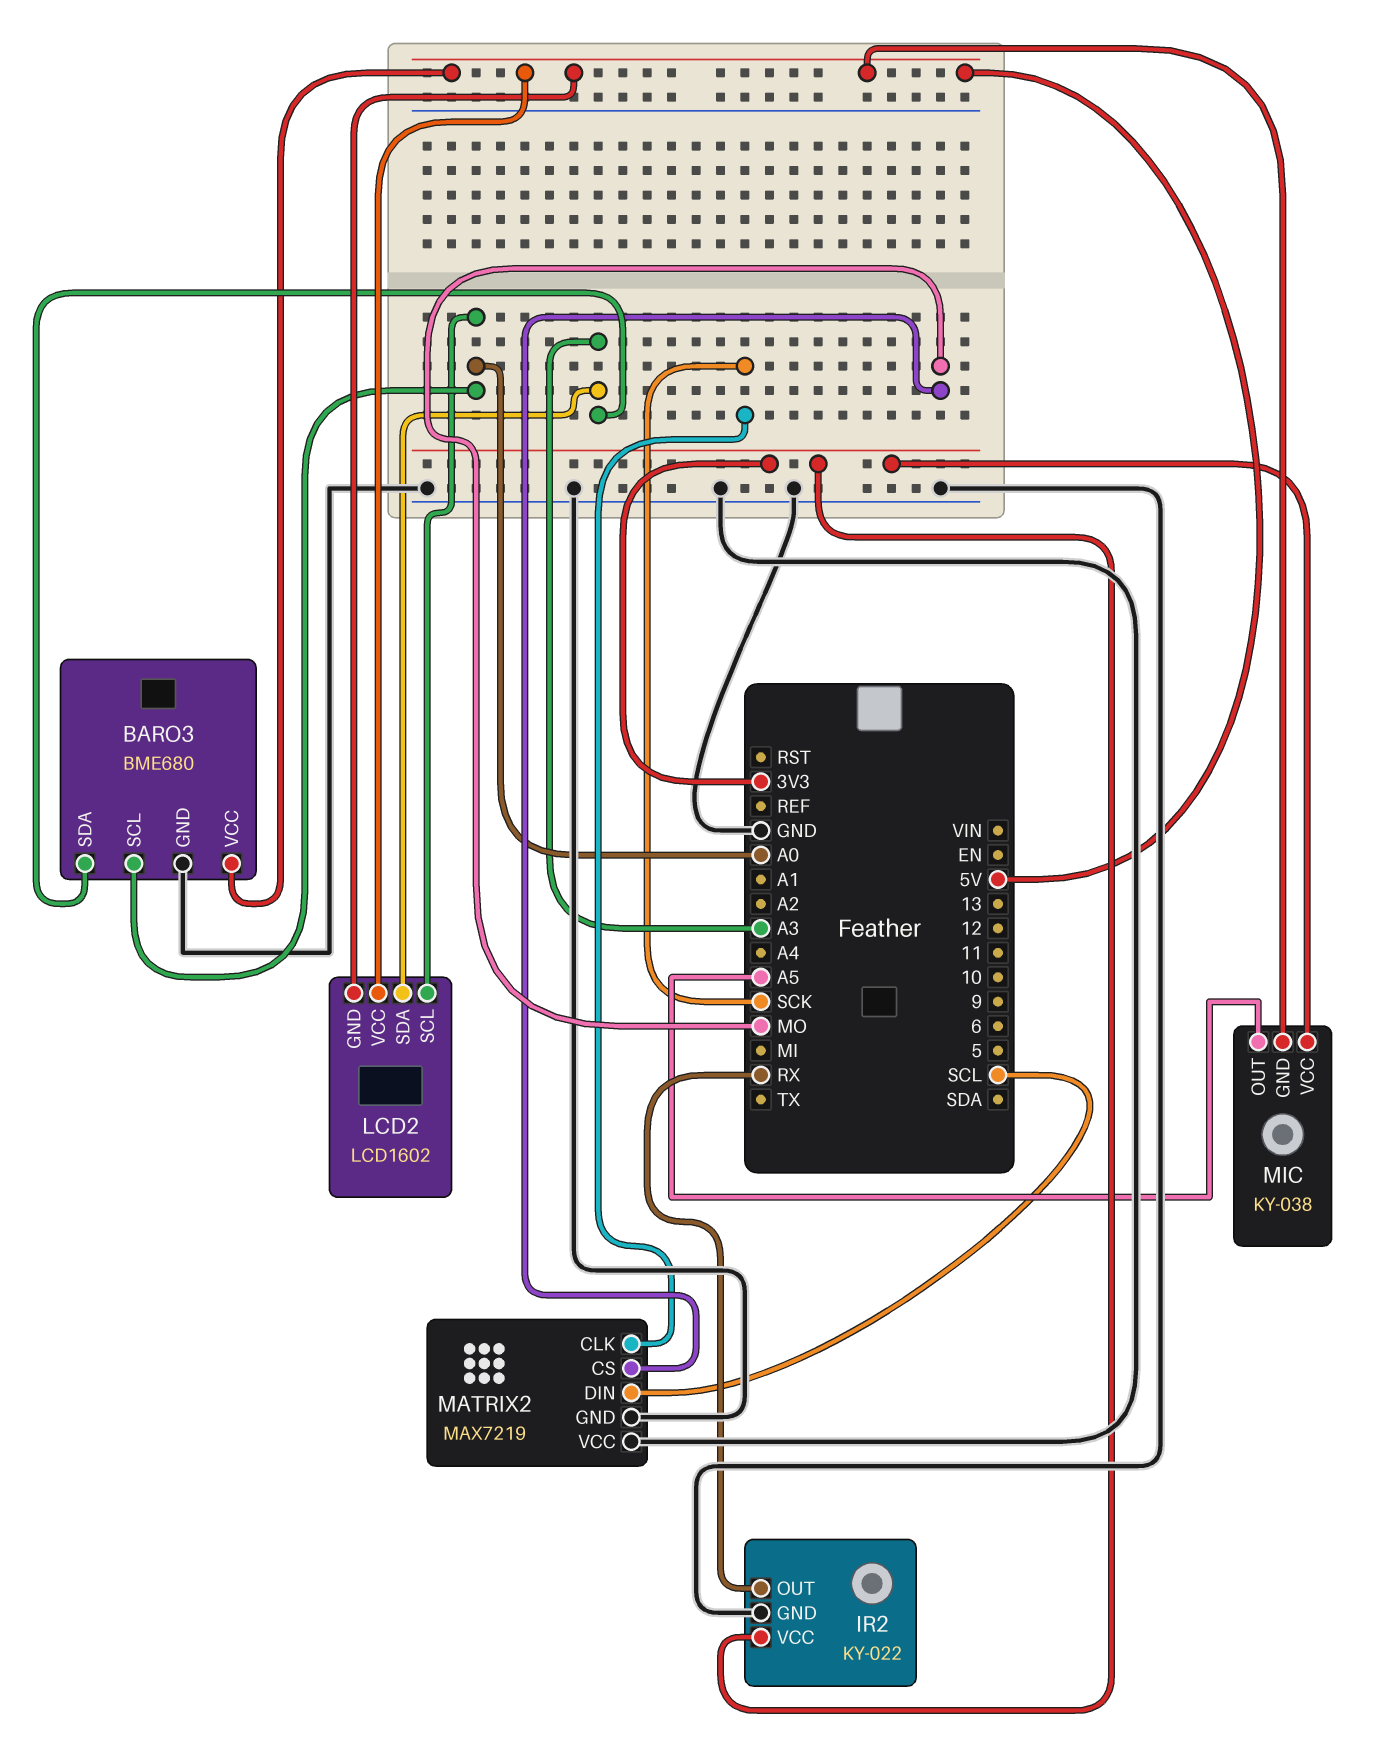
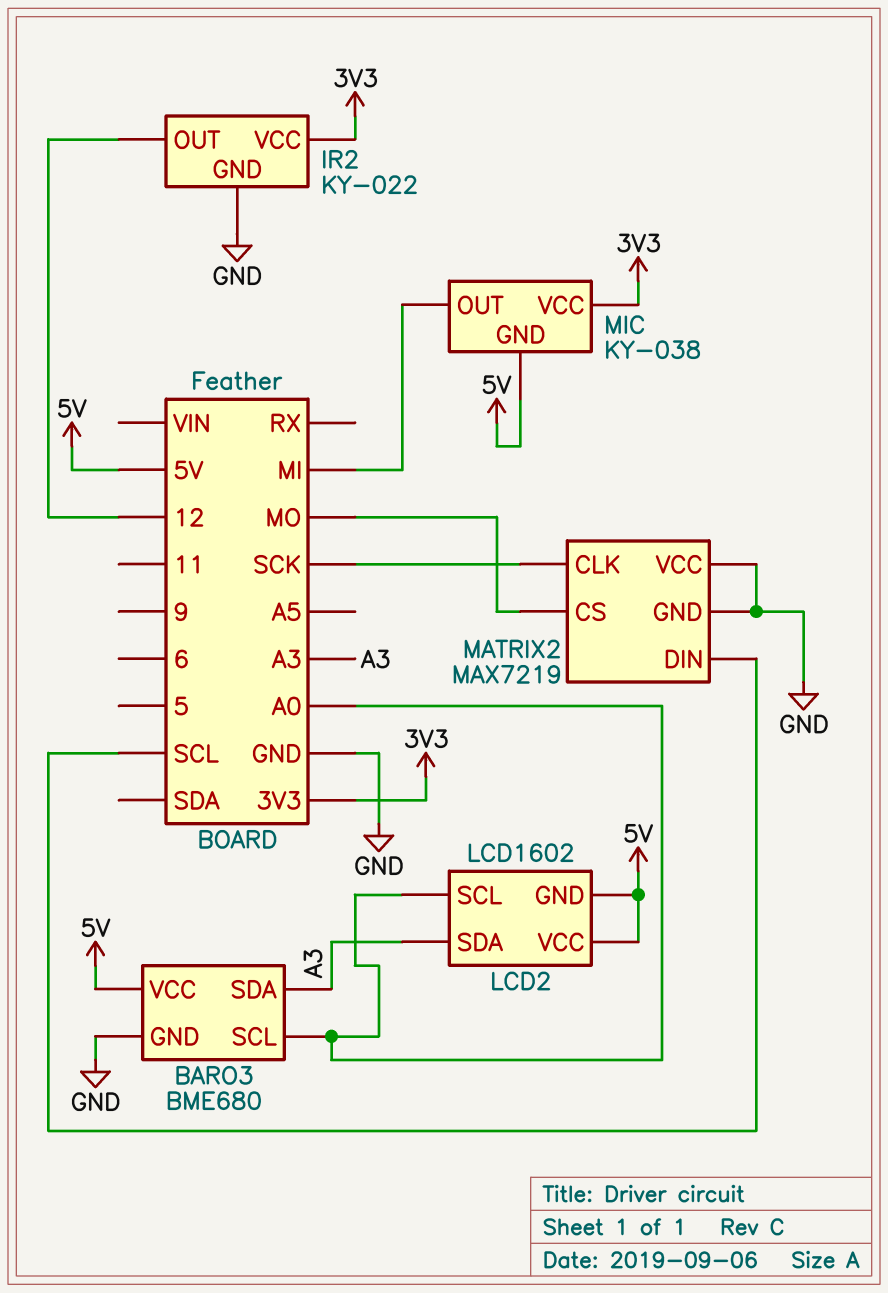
IR2 pin OUT: RX -> 12
MIC pin OUT: A5 -> MI

